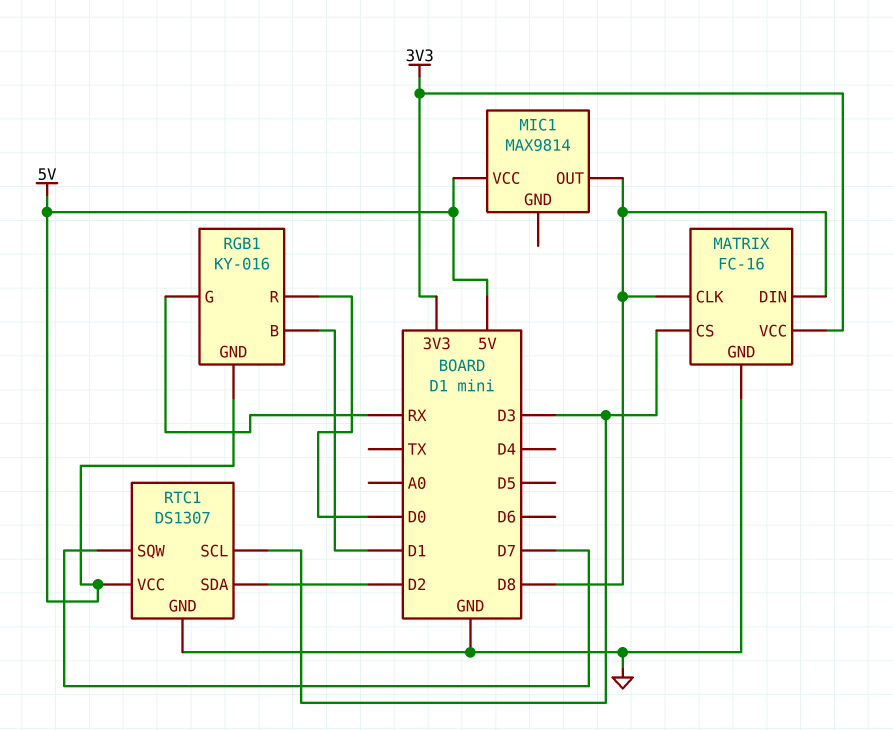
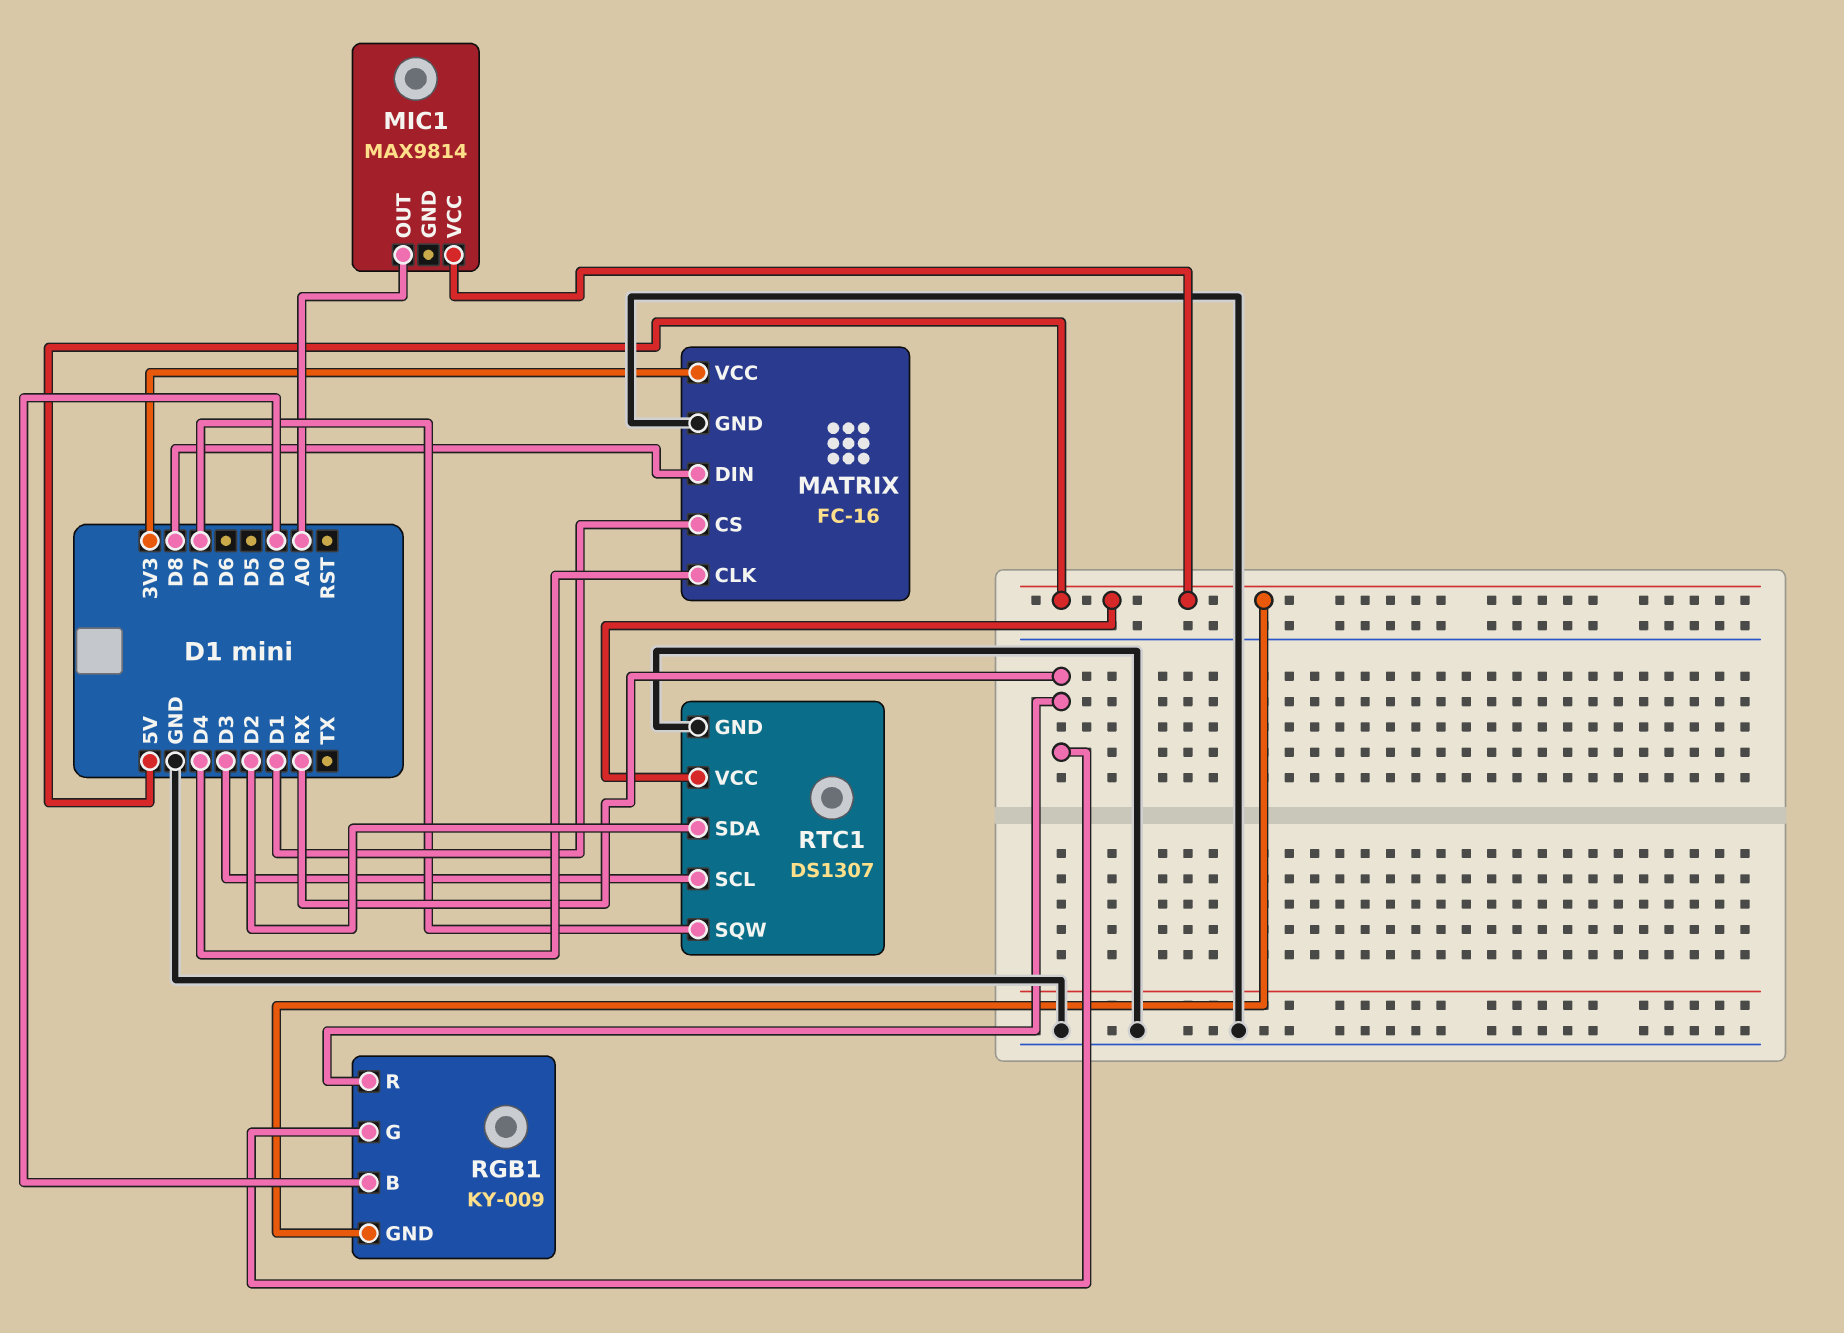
MATRIX pin CLK: D8 -> D4
MATRIX pin CS: D3 -> D1
MIC1 pin OUT: D8 -> A0
RGB1: KY-016 -> KY-009
RGB1 pin B: D1 -> D0
RGB1 pin R: D0 -> RX

